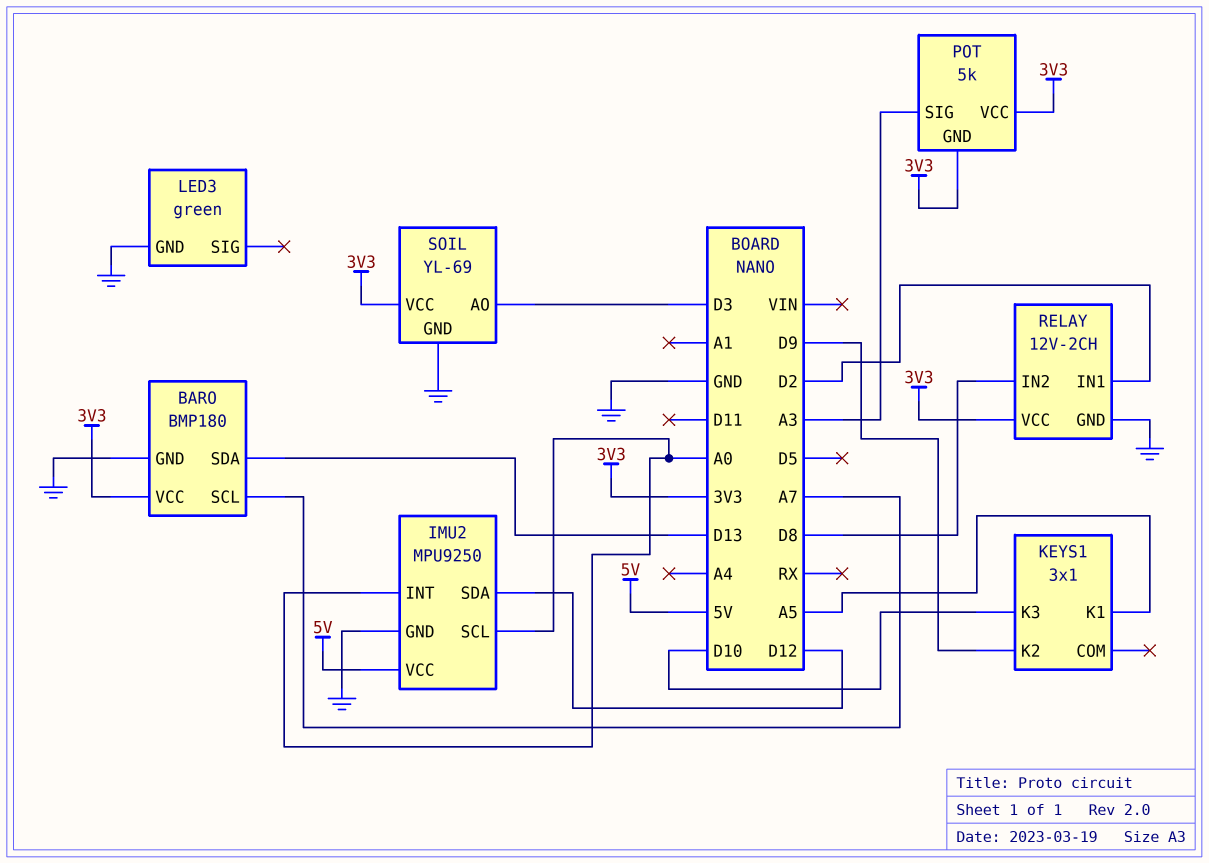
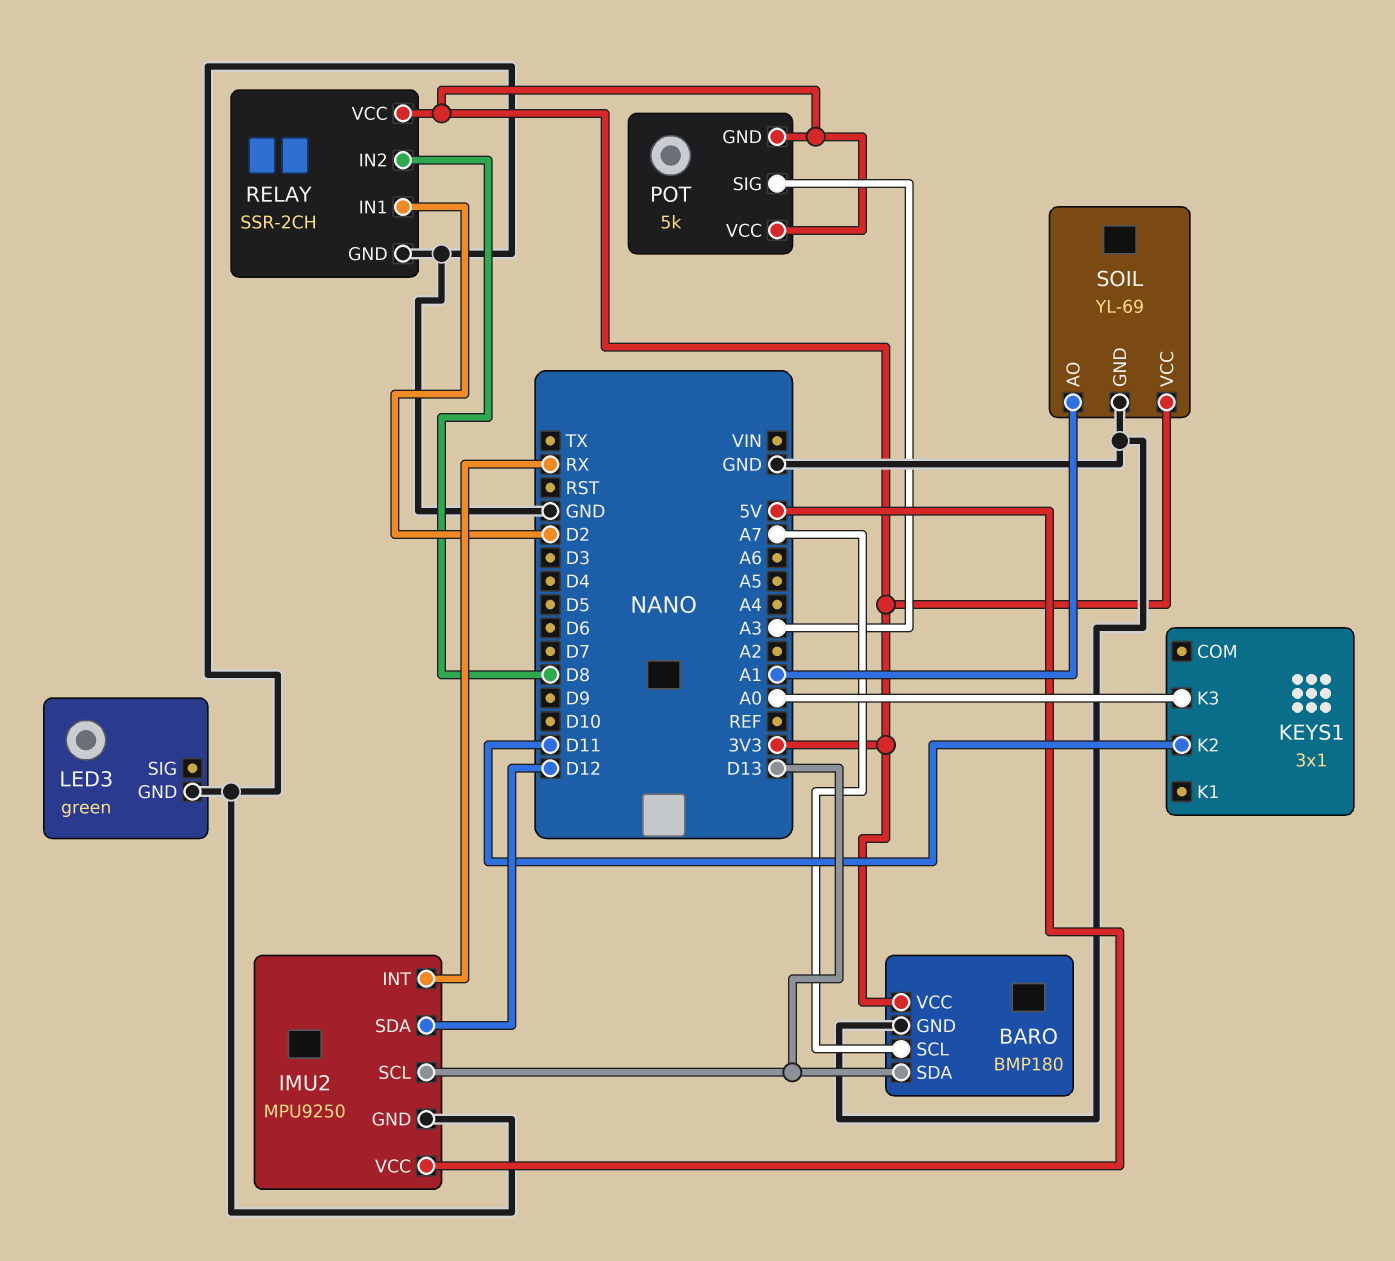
IMU2 pin INT: A0 -> RX
IMU2 pin SCL: A0 -> D13
KEYS1 pin K1: A5 -> none
KEYS1 pin K2: D9 -> D11
KEYS1 pin K3: D10 -> A0
RELAY: 12V-2CH -> SSR-2CH
SOIL pin AO: D3 -> A1

